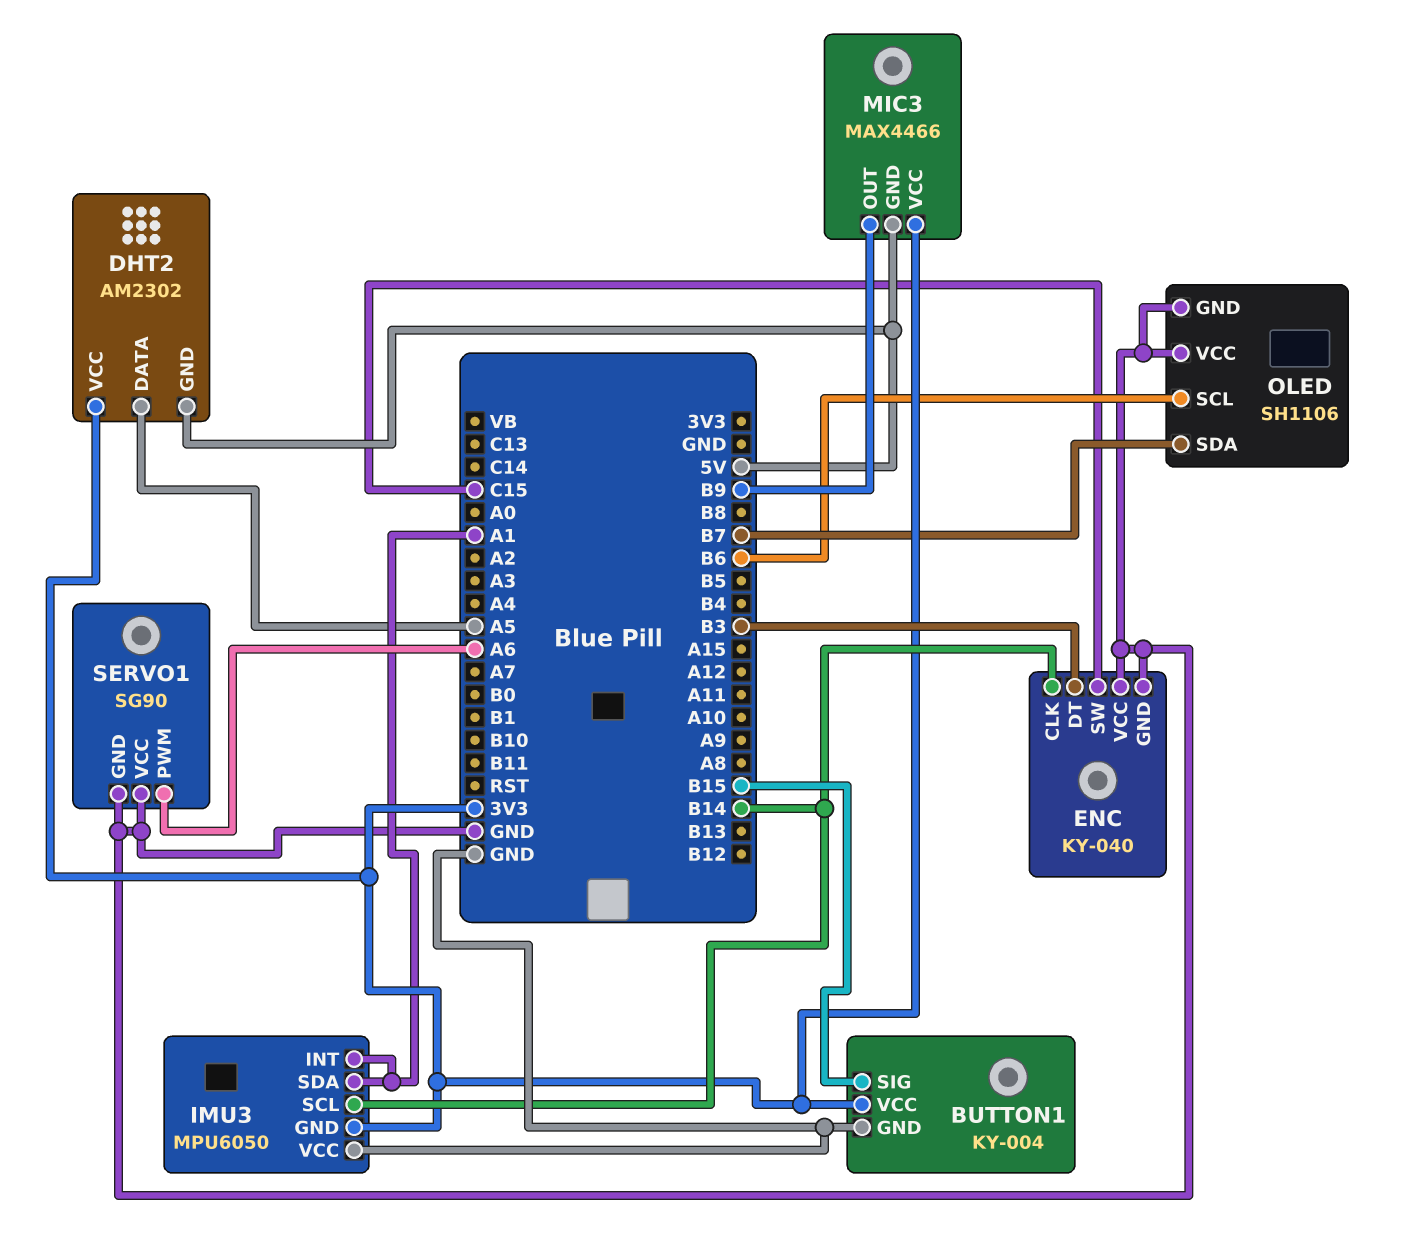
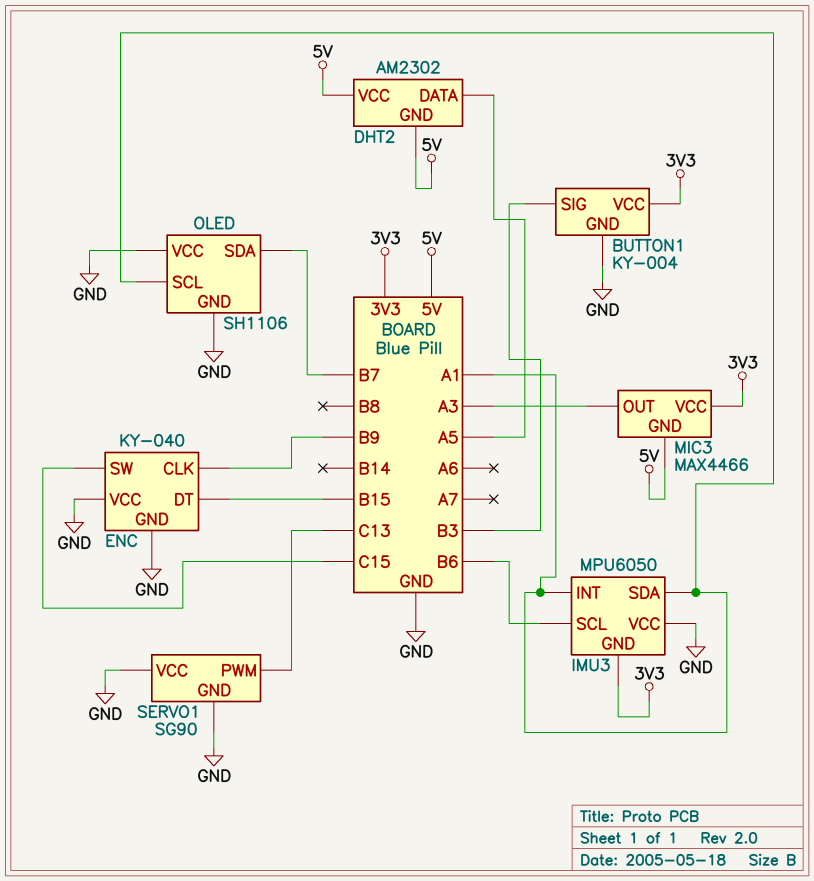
BUTTON1 pin SIG: B15 -> B3
DHT2 pin VCC: 3V3 -> 5V
ENC pin CLK: B14 -> B9
ENC pin DT: B3 -> B15
IMU3 pin SCL: B14 -> B6
MIC3 pin OUT: B9 -> A3
OLED pin SCL: B6 -> A1
SERVO1 pin PWM: A6 -> C13

